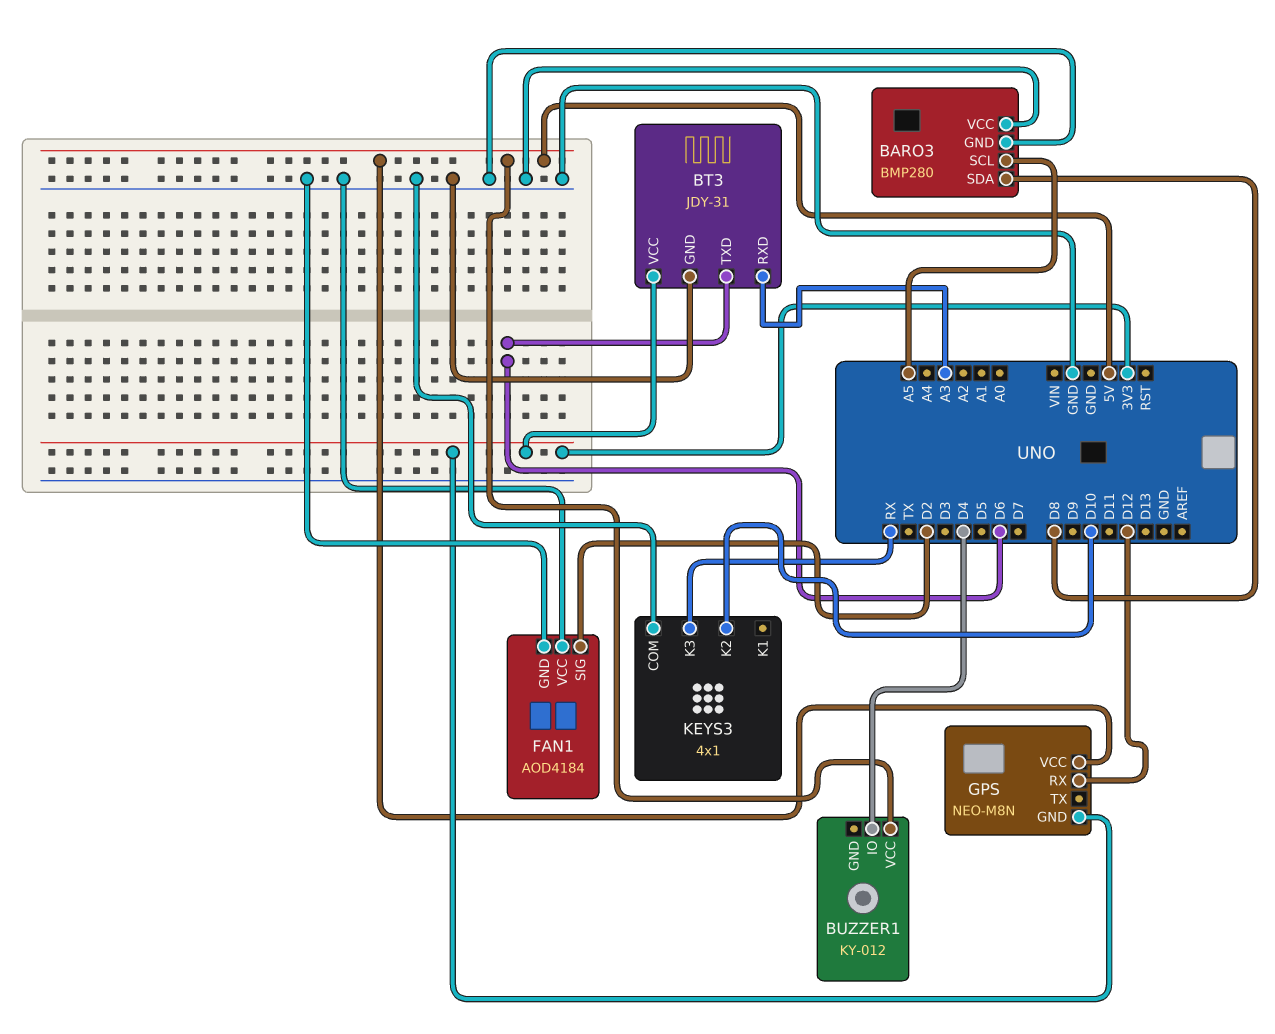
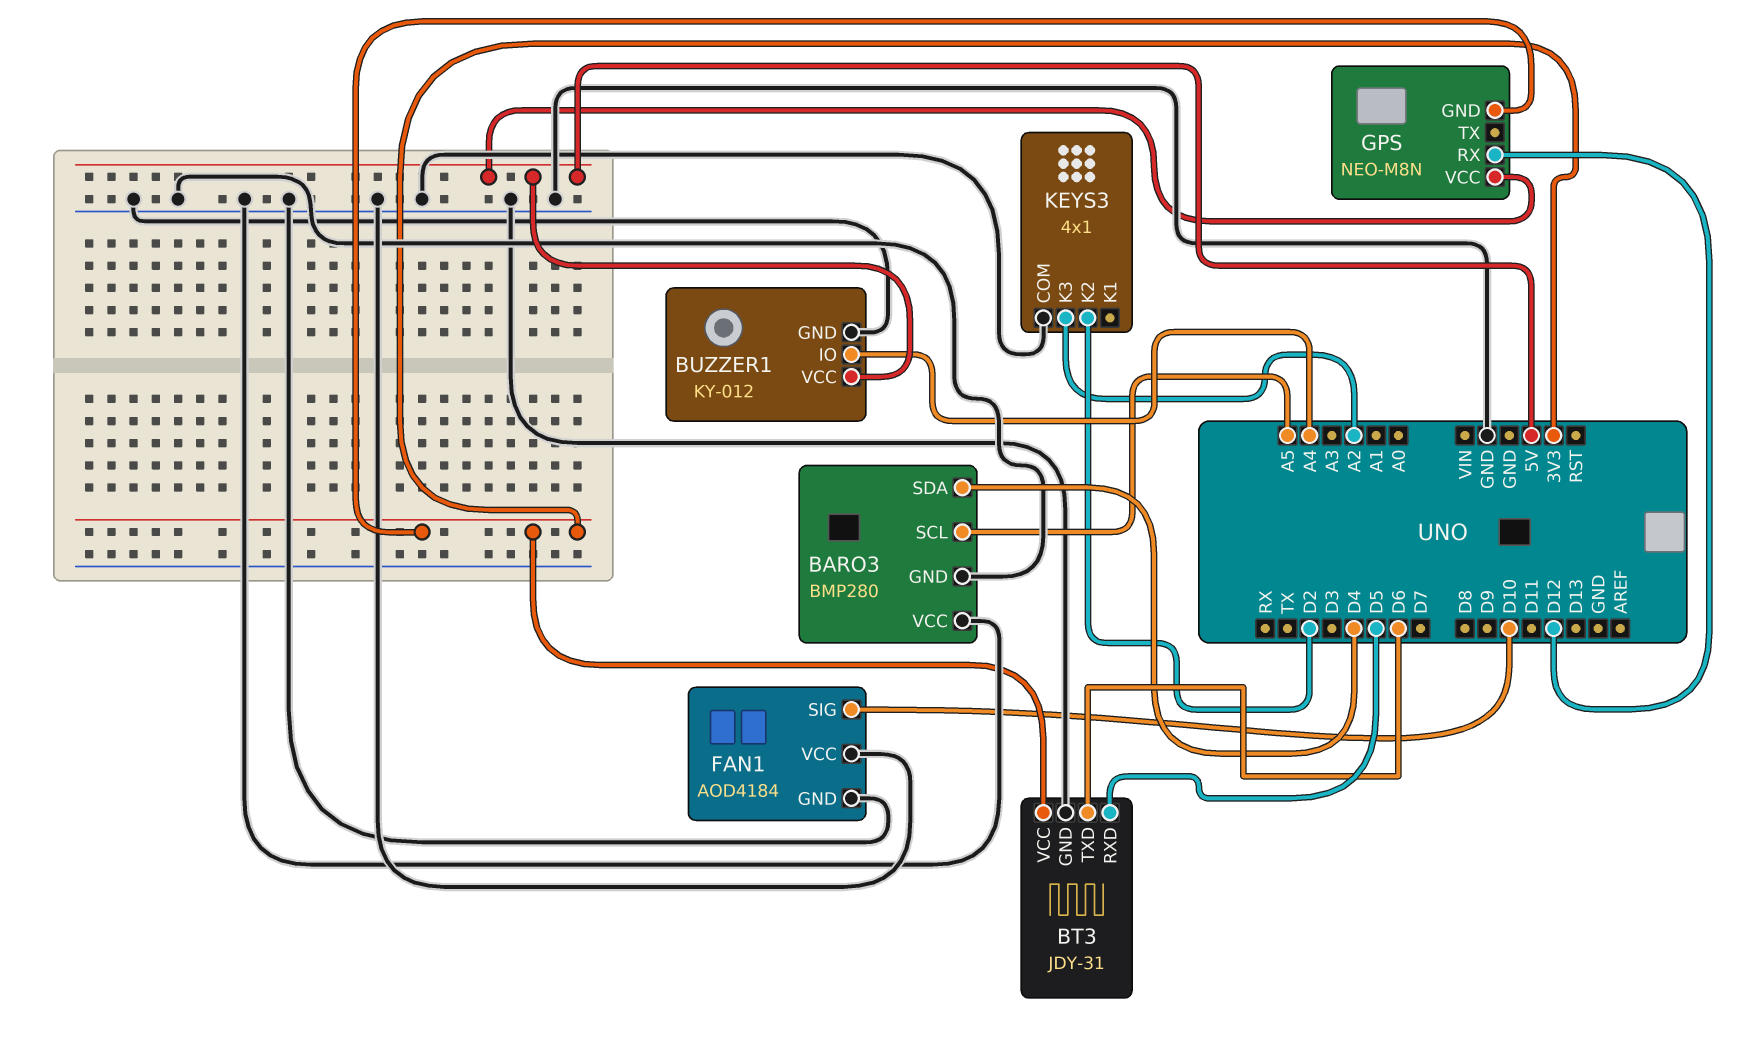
BARO3 pin SDA: D8 -> D4
BT3 pin RXD: A3 -> D5
BUZZER1 pin GND: none -> GND
BUZZER1 pin IO: D4 -> A4
FAN1 pin SIG: D2 -> D10
KEYS3 pin K2: D10 -> D2
KEYS3 pin K3: RX -> A2

